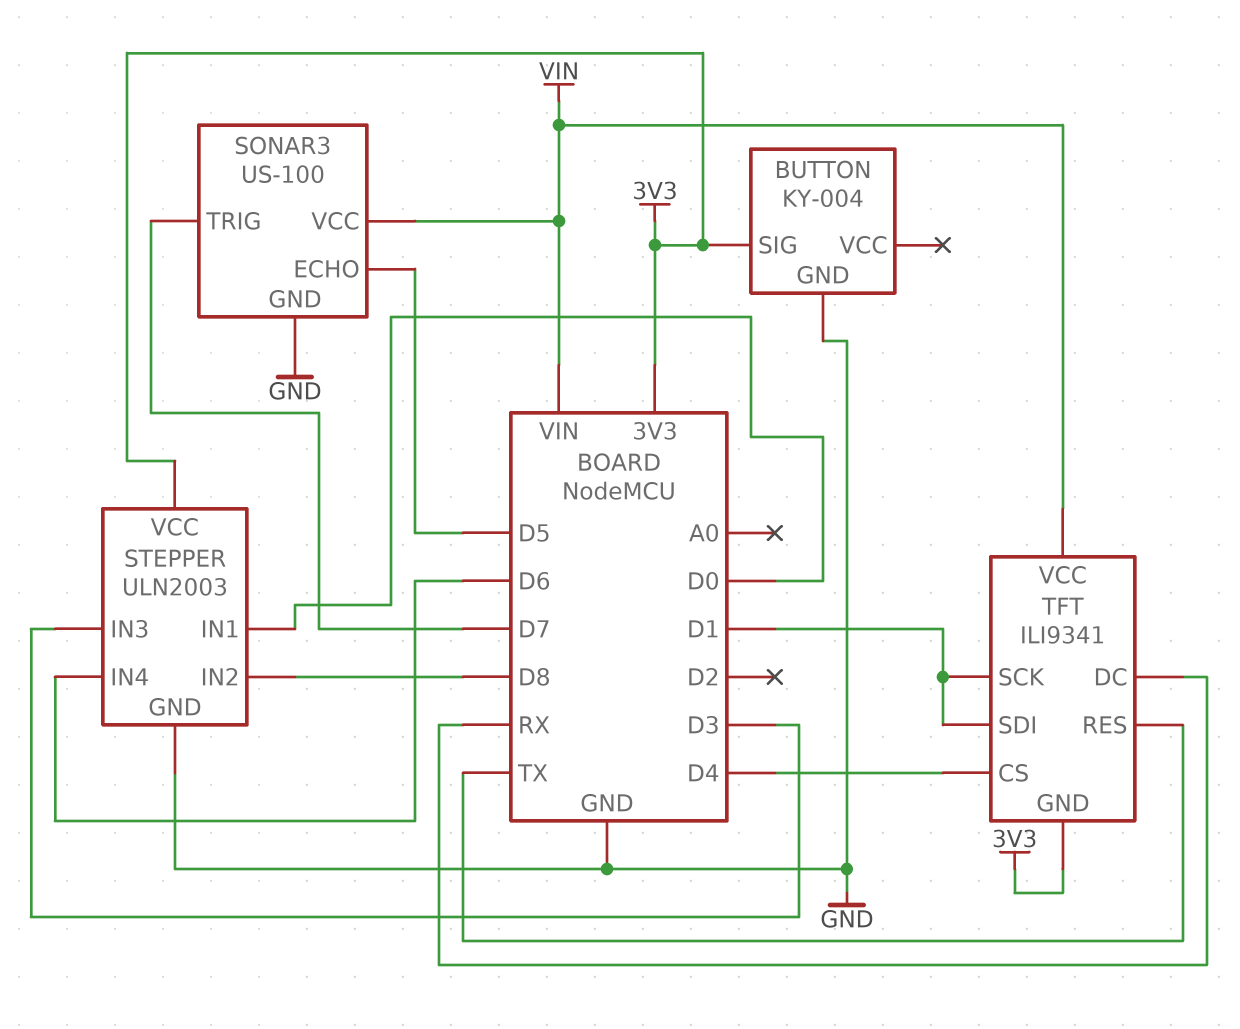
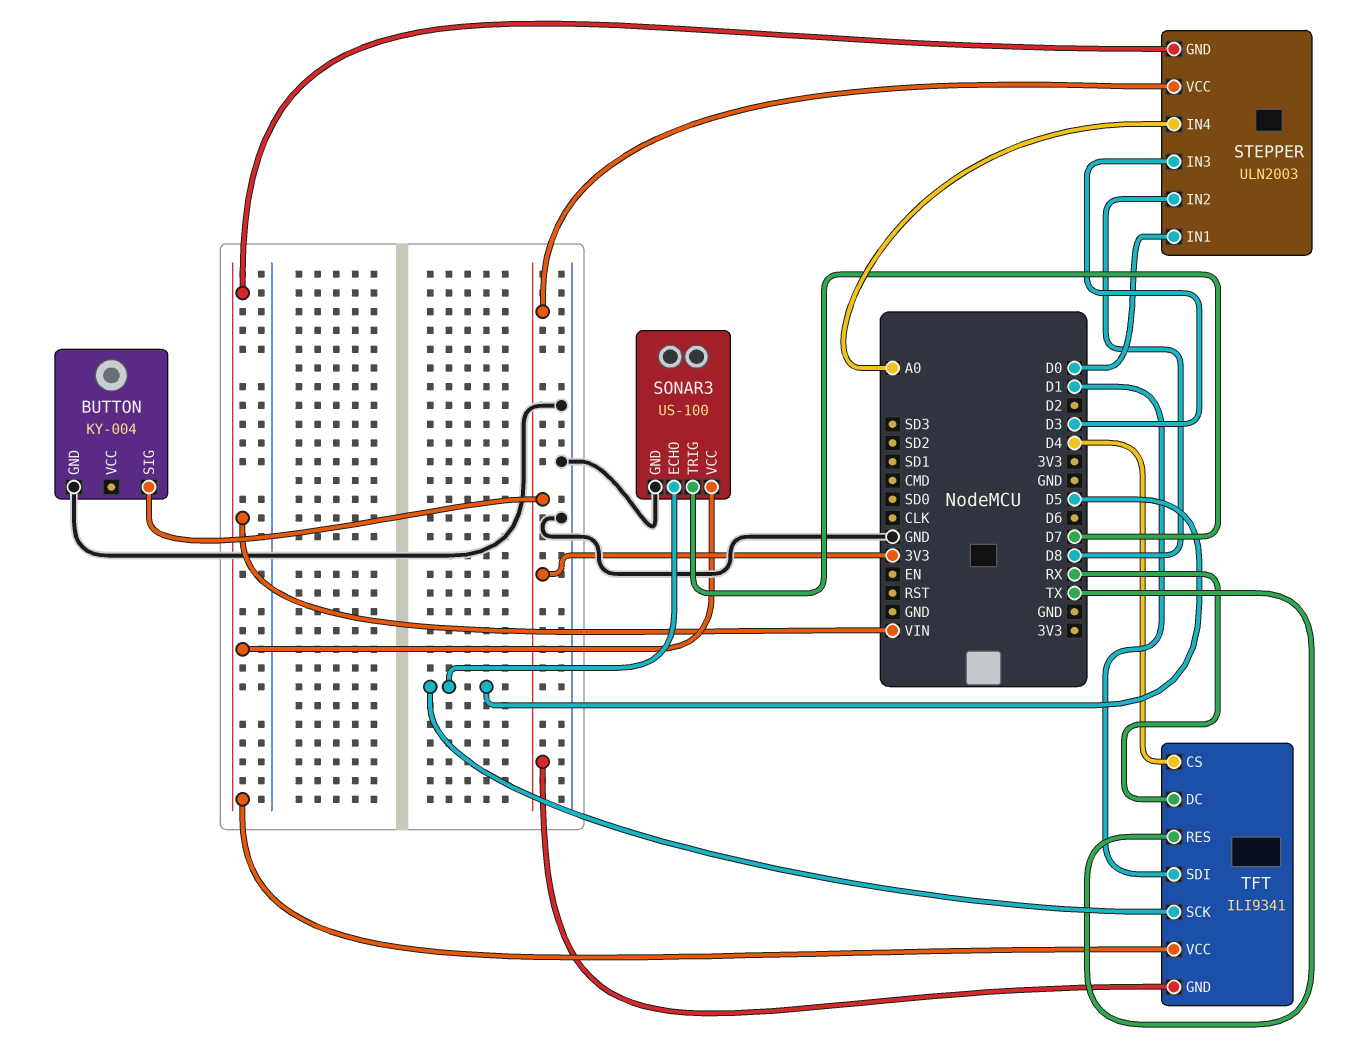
STEPPER pin GND: GND -> VIN
STEPPER pin IN4: D6 -> A0
TFT pin SCK: D1 -> D5

